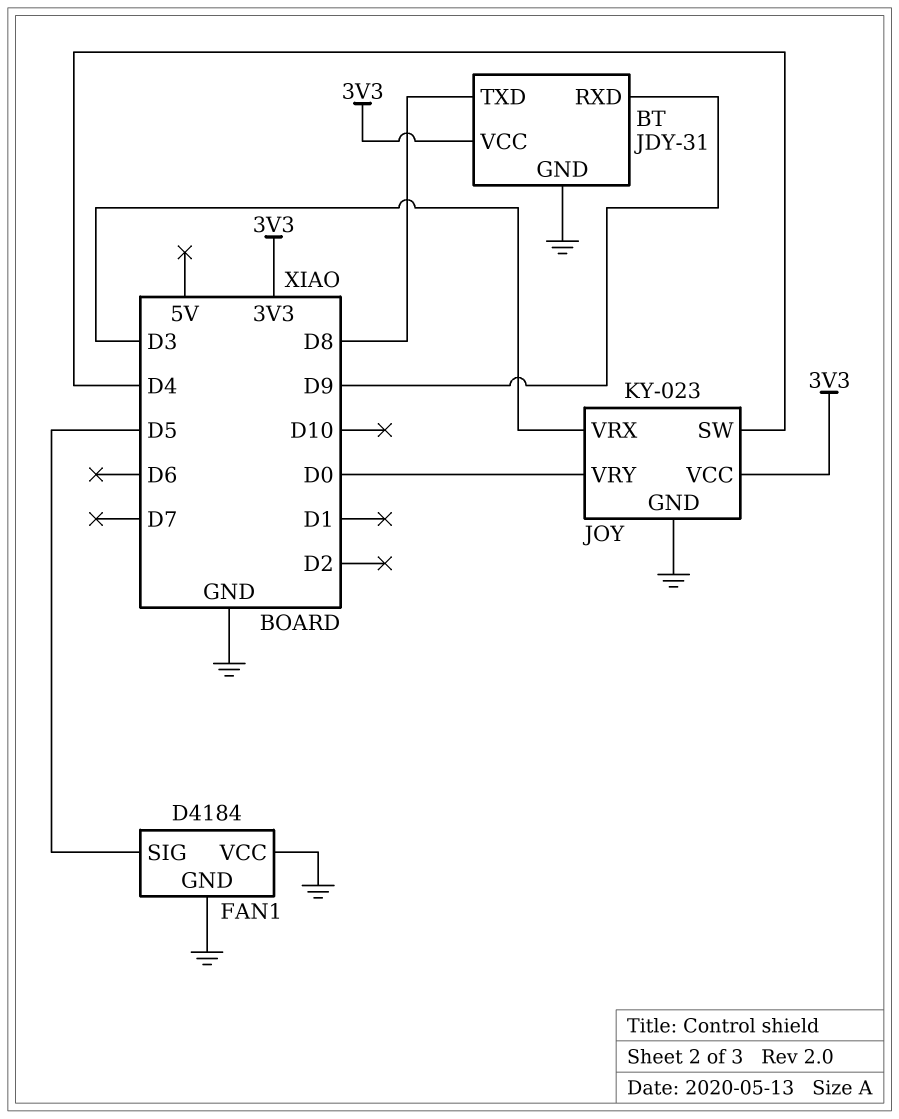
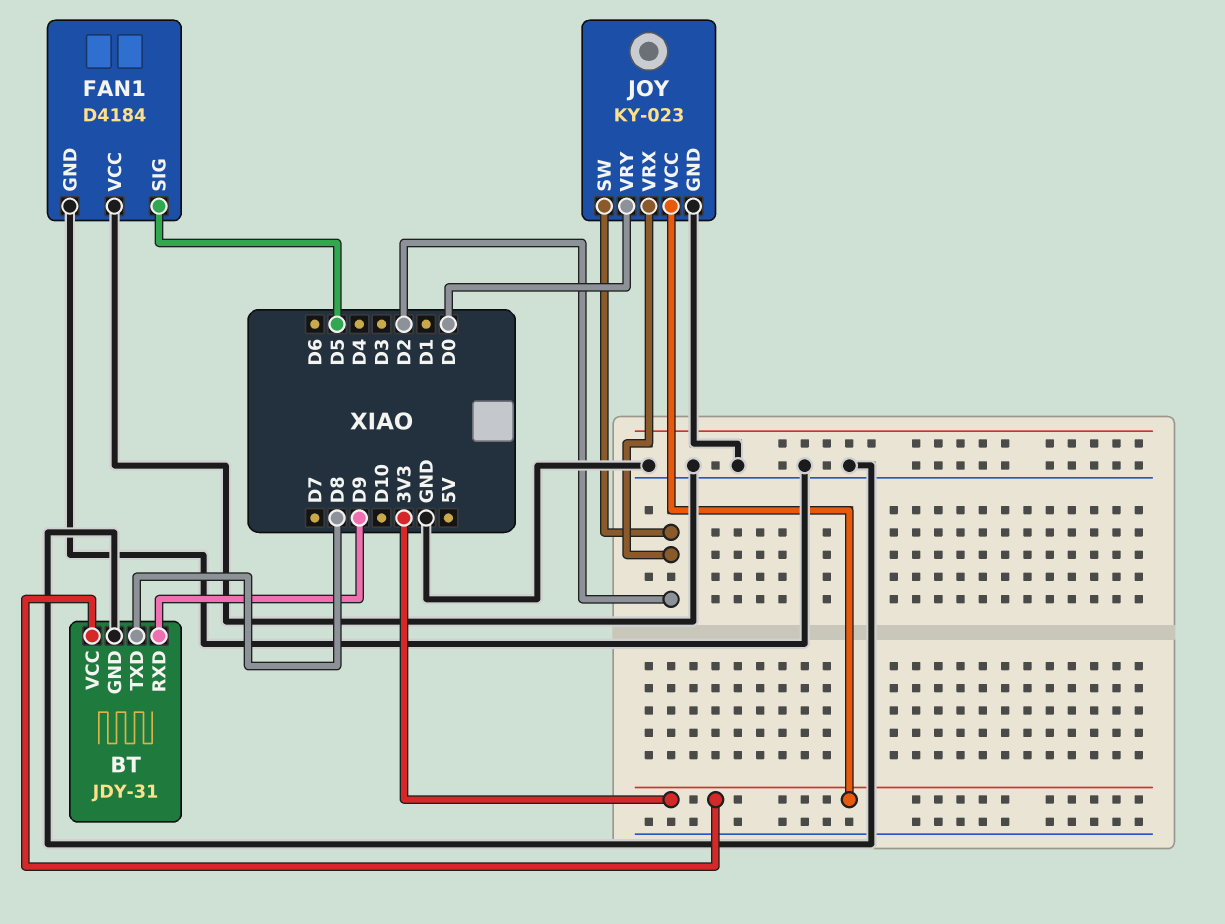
JOY pin SW: D4 -> D2
JOY pin VRX: D3 -> D2

